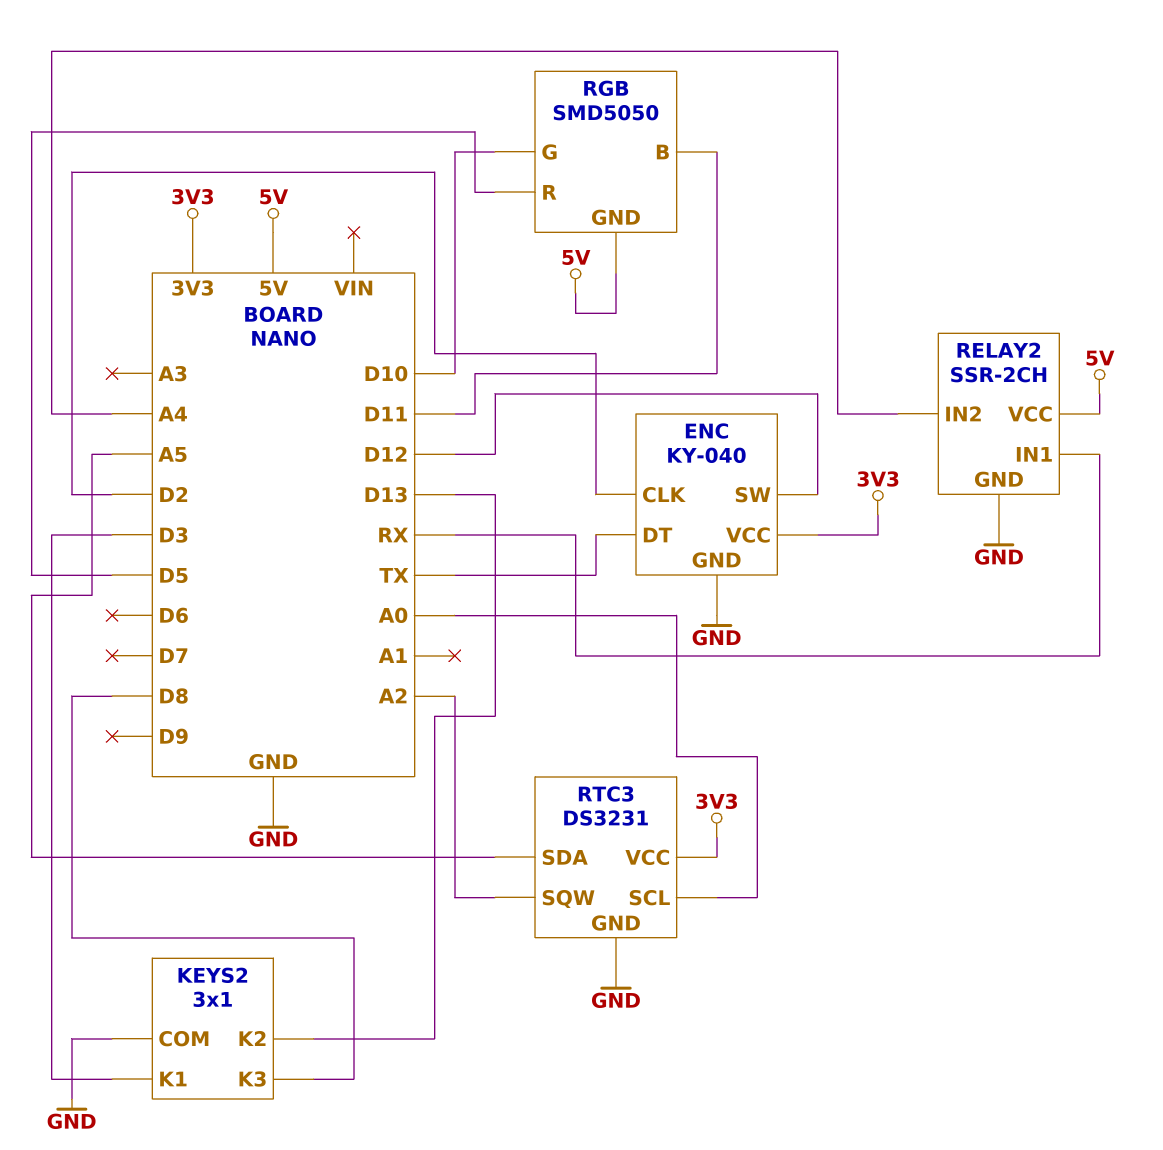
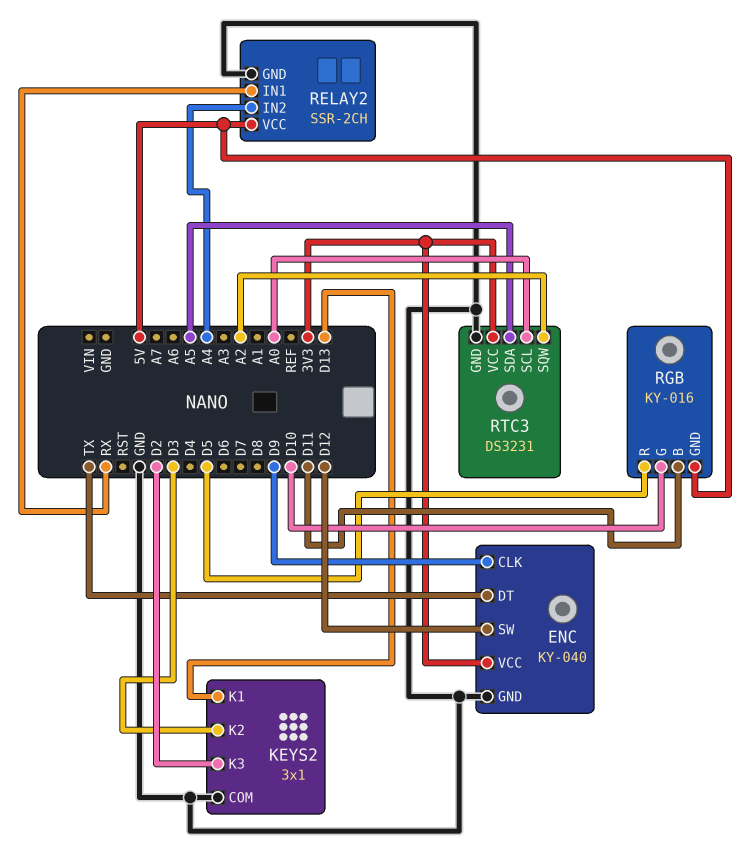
ENC pin CLK: D2 -> D9
KEYS2 pin K1: D3 -> D13
KEYS2 pin K2: D13 -> D3
KEYS2 pin K3: D8 -> D2
RGB: SMD5050 -> KY-016

